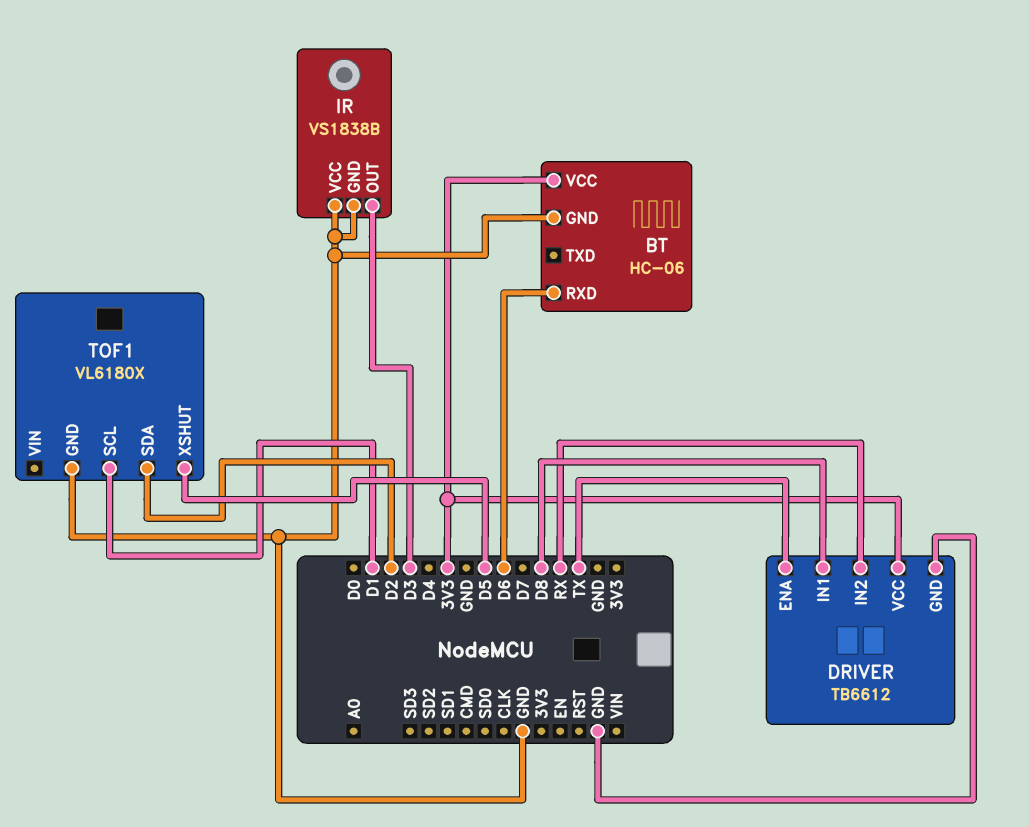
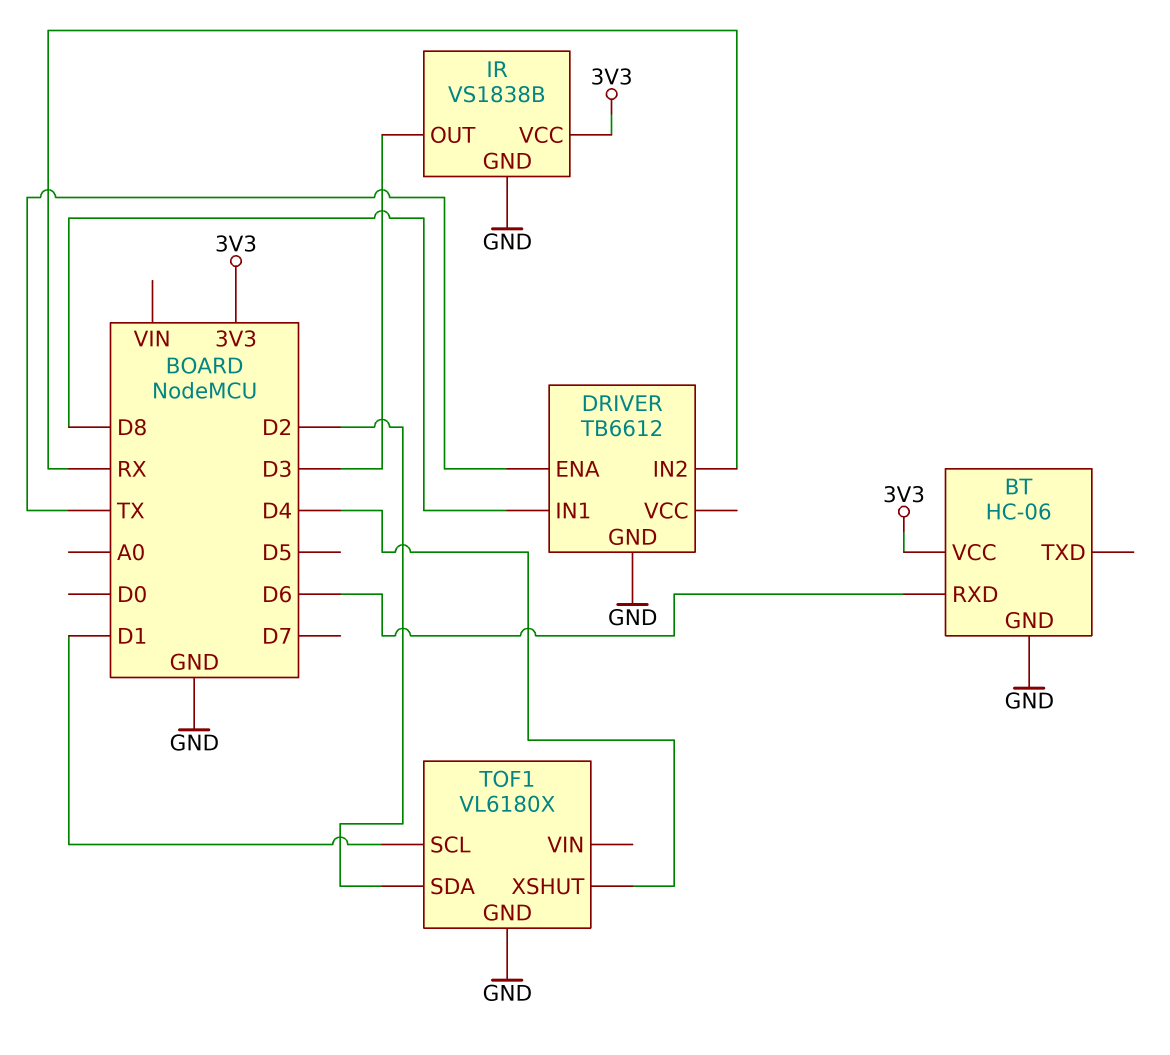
DRIVER pin VCC: 3V3 -> none
IR pin VCC: GND -> 3V3
TOF1 pin XSHUT: D5 -> D4

